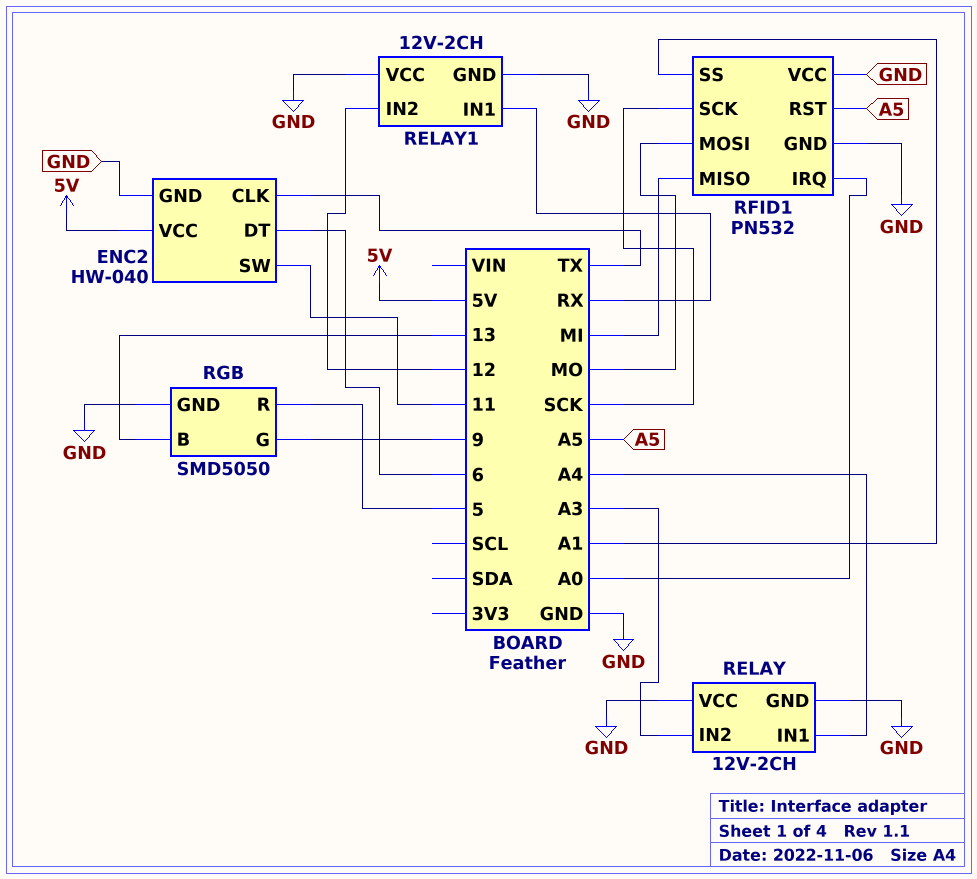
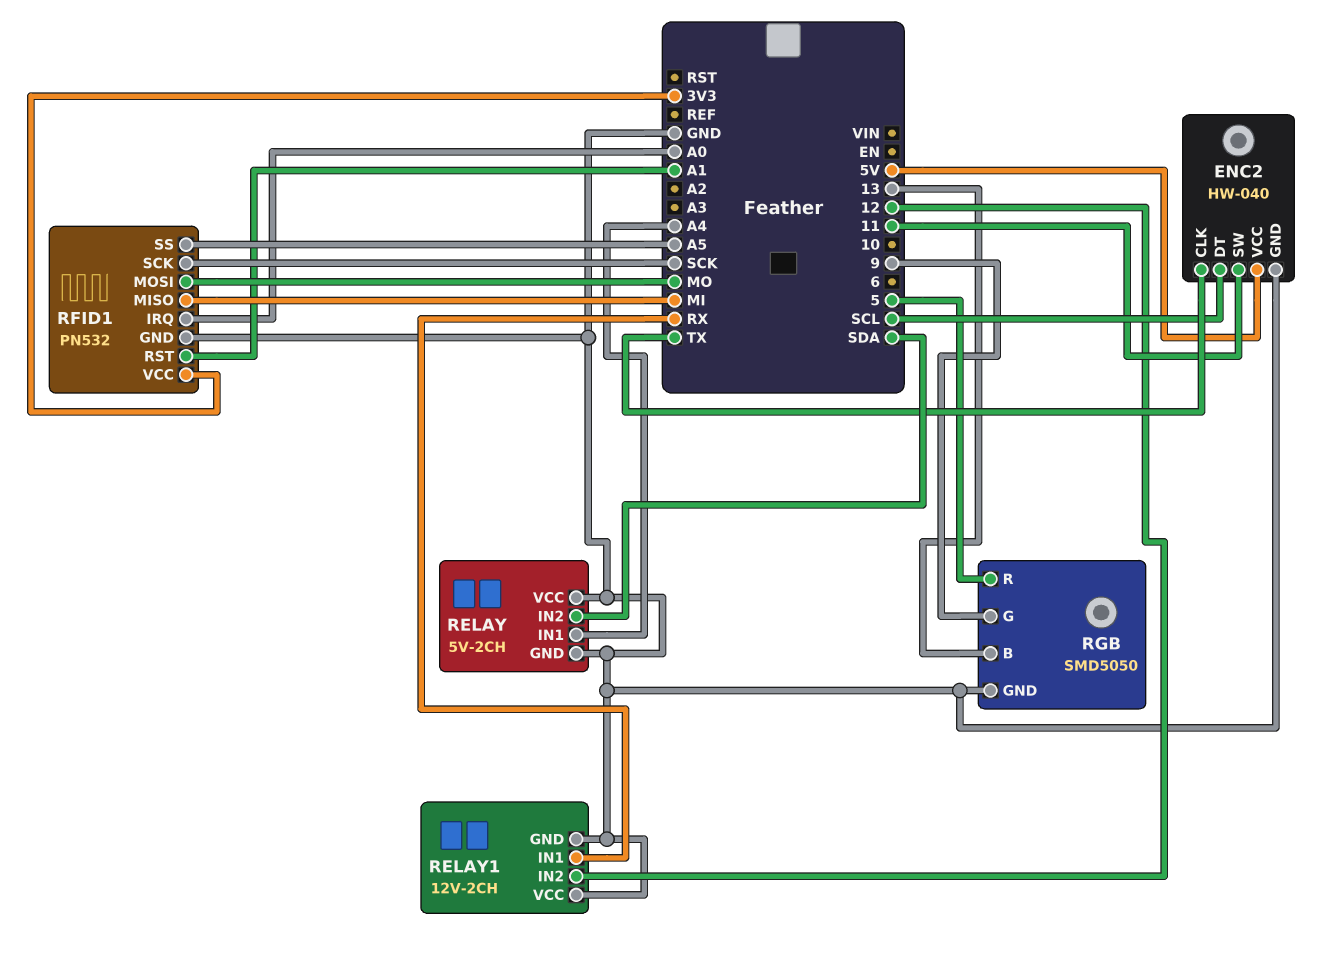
ENC2 pin DT: 6 -> SCL
RELAY: 12V-2CH -> 5V-2CH
RELAY pin IN2: A3 -> SDA
RFID1 pin RST: A5 -> A1
RFID1 pin SS: A1 -> A5
RFID1 pin VCC: GND -> 3V3

